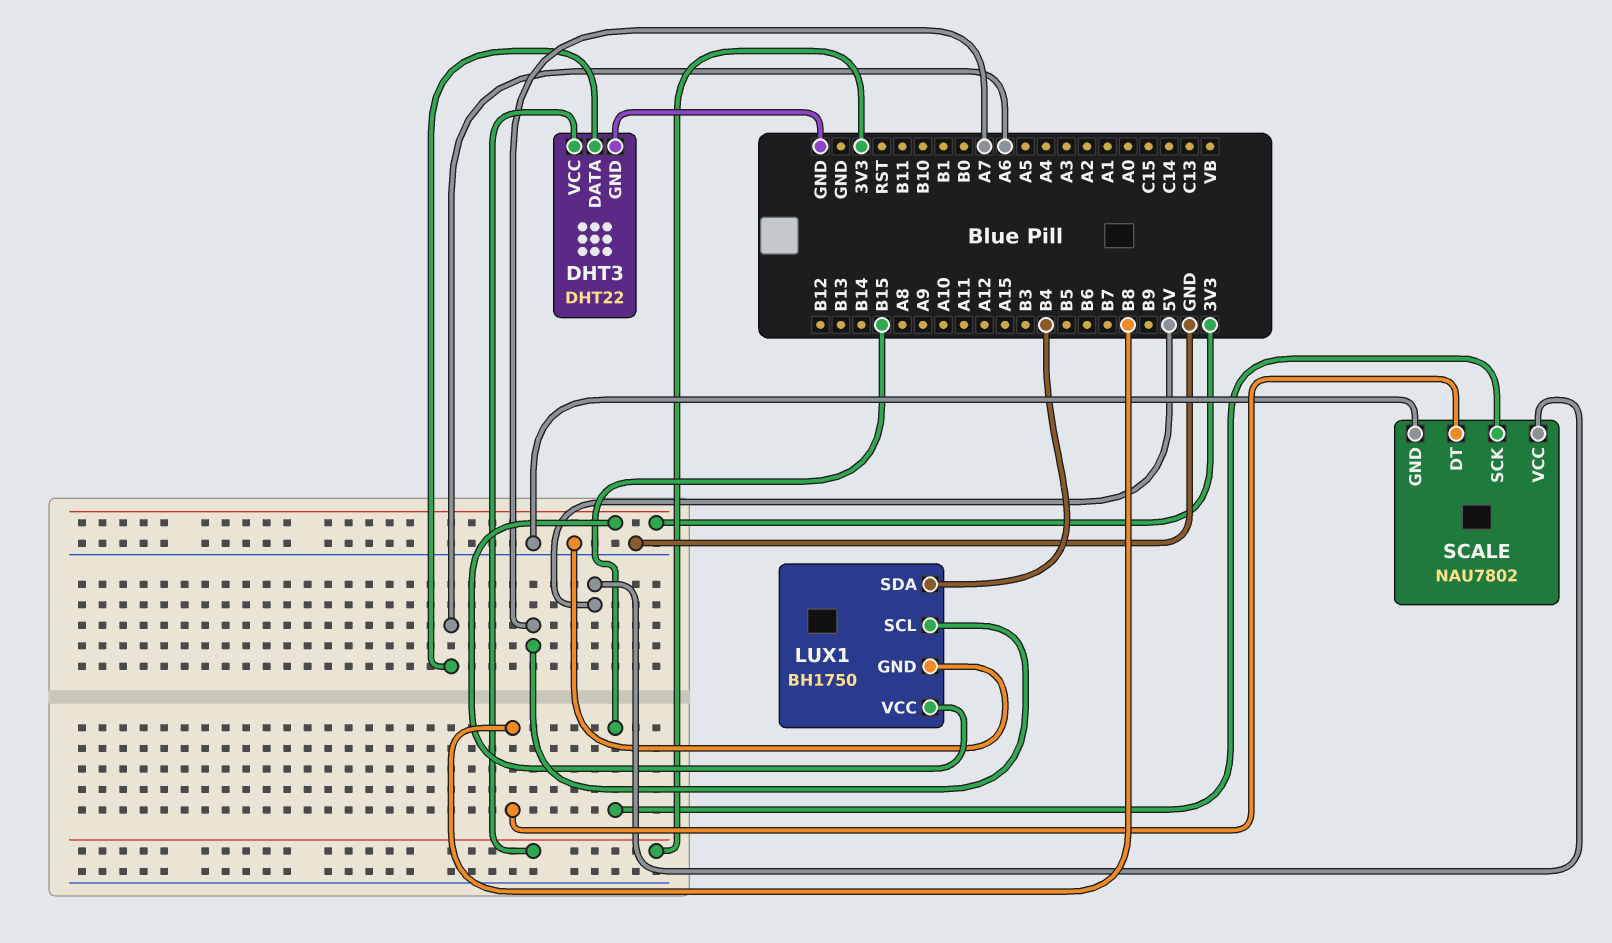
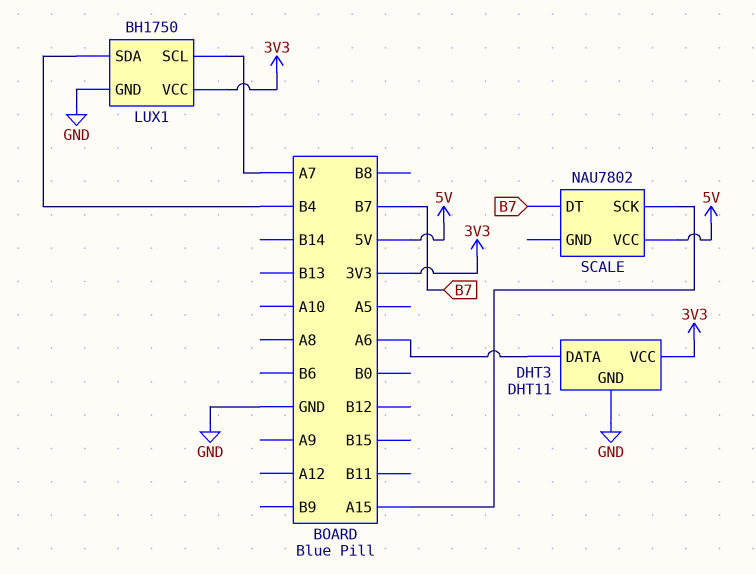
DHT3: DHT22 -> DHT11
SCALE pin DT: B8 -> B7
SCALE pin GND: GND -> none
SCALE pin SCK: B15 -> A15

